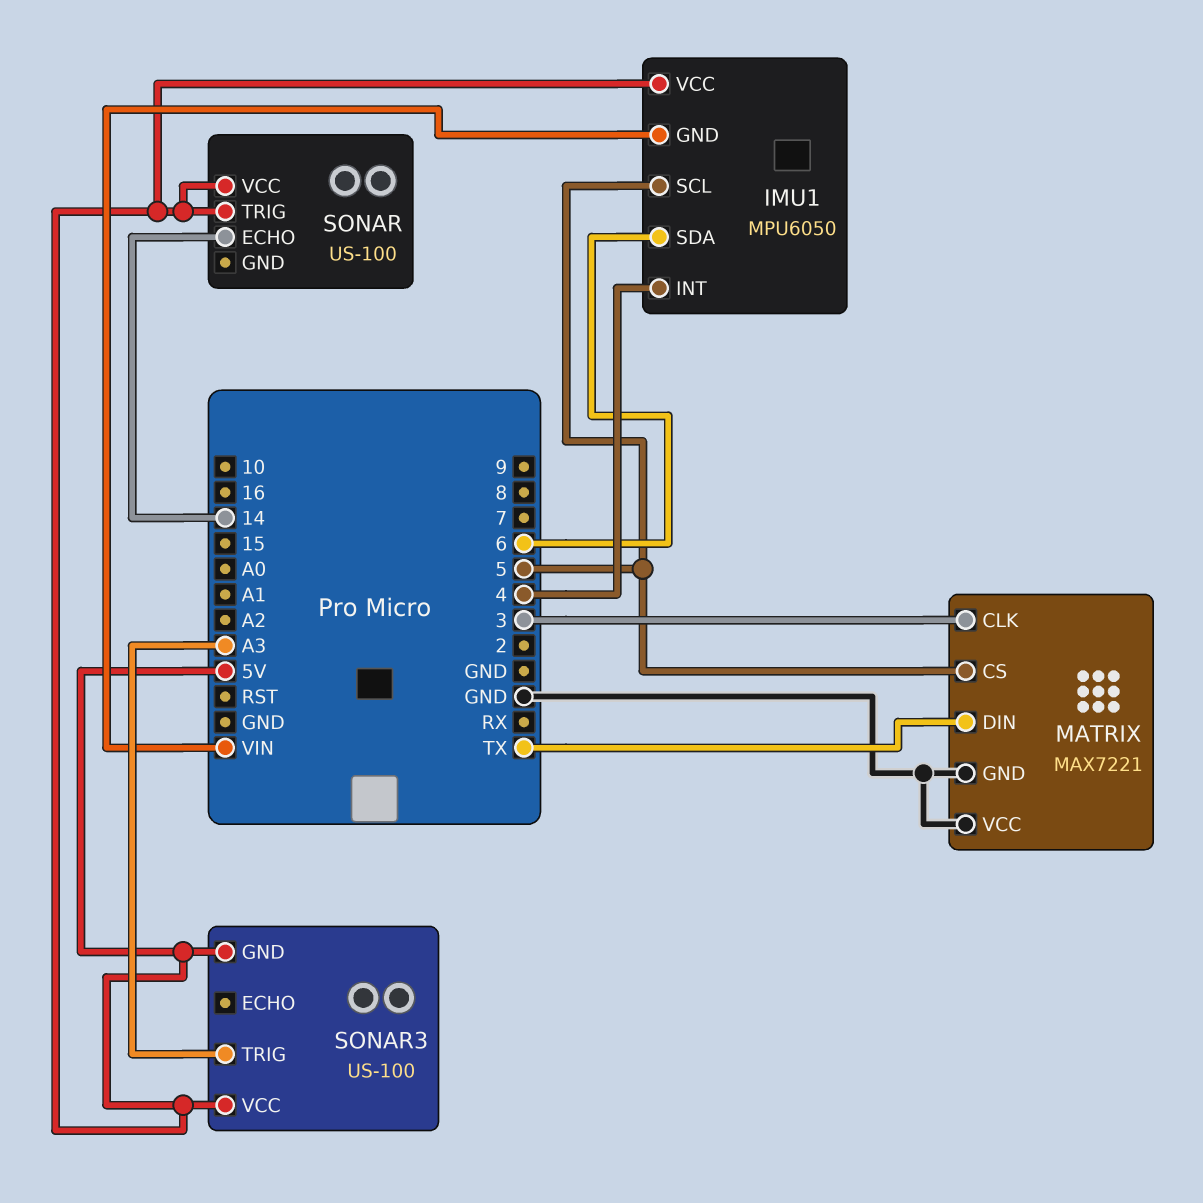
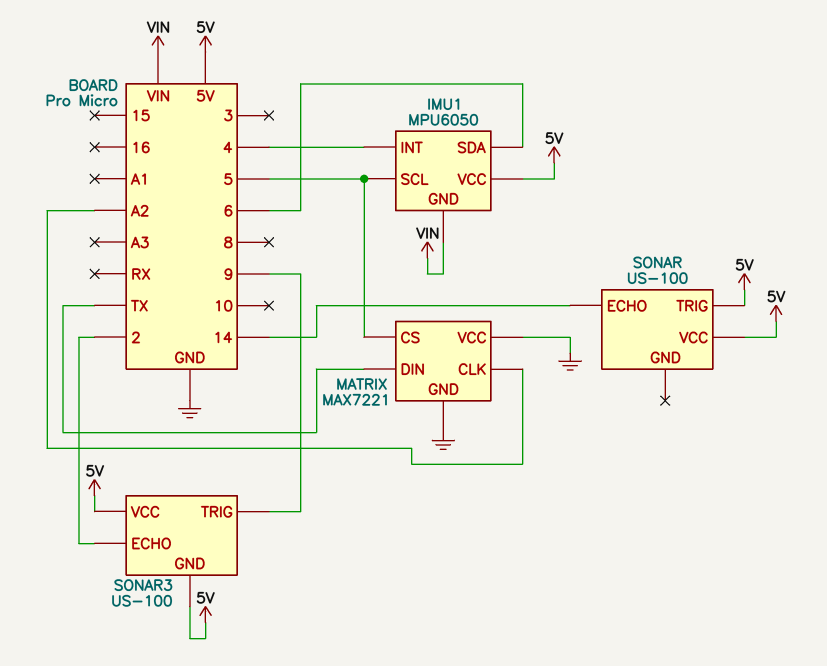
MATRIX pin CLK: 3 -> A2
SONAR3 pin ECHO: none -> 2
SONAR3 pin TRIG: A3 -> 9

